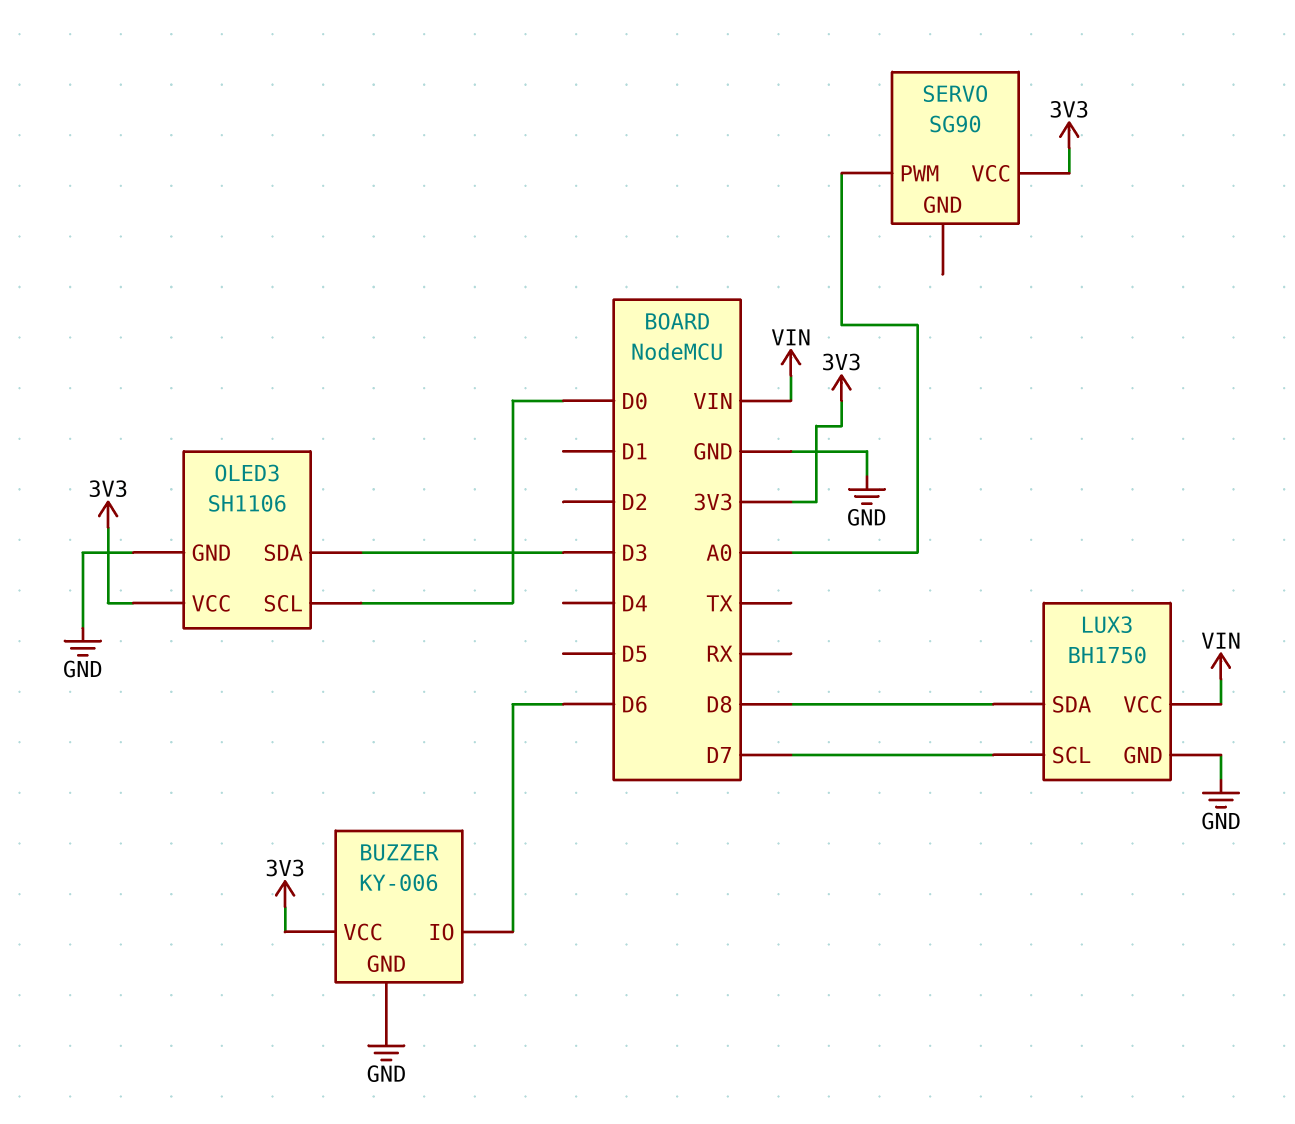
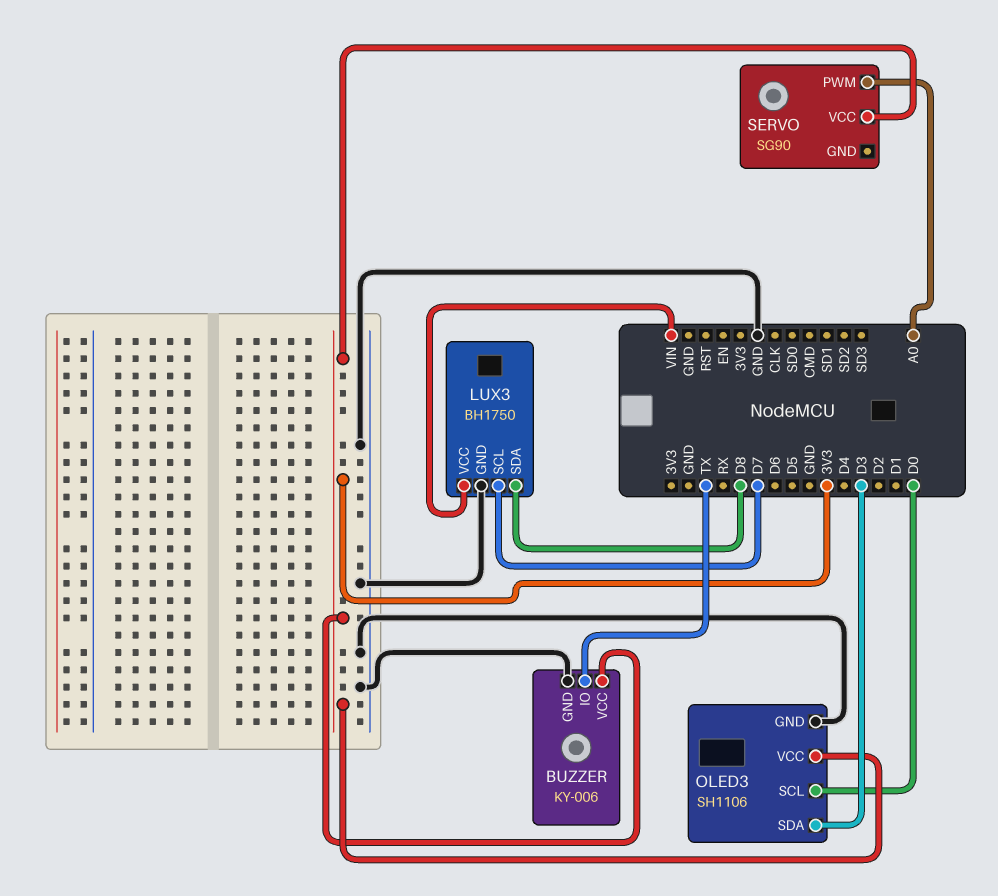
BUZZER pin IO: D6 -> TX

